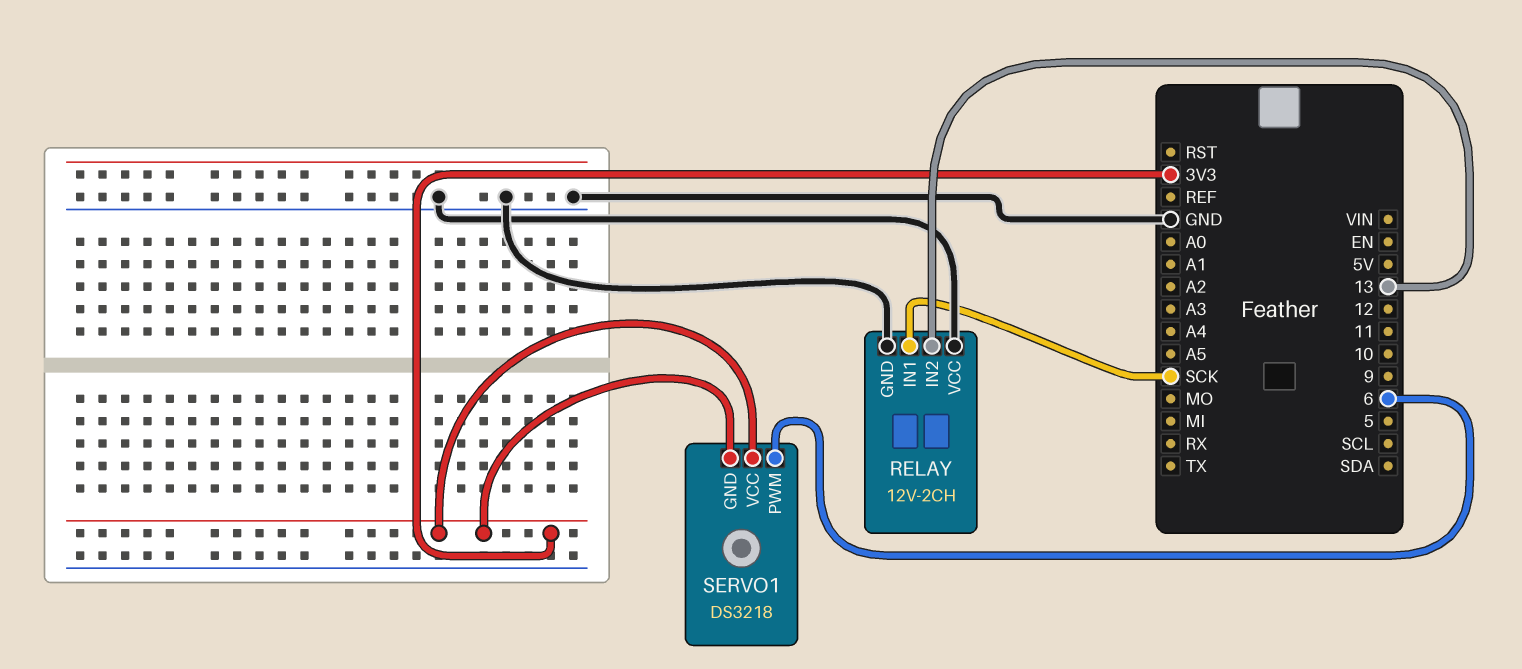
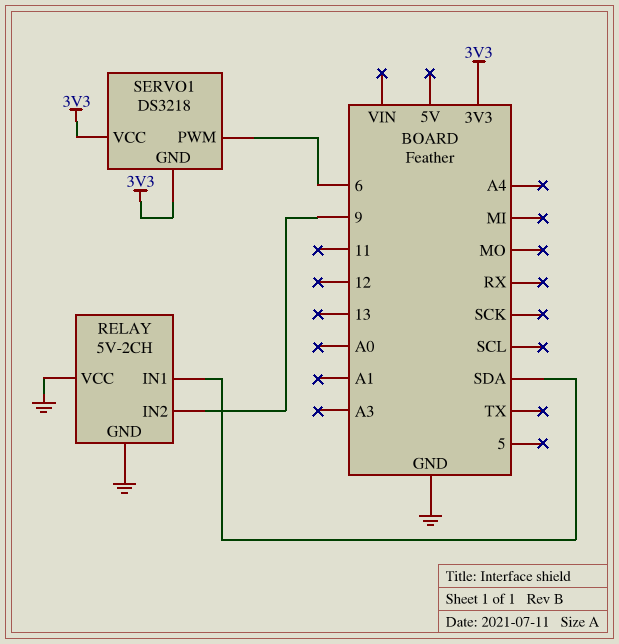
RELAY: 12V-2CH -> 5V-2CH
RELAY pin IN1: SCK -> SDA
RELAY pin IN2: 13 -> 9

